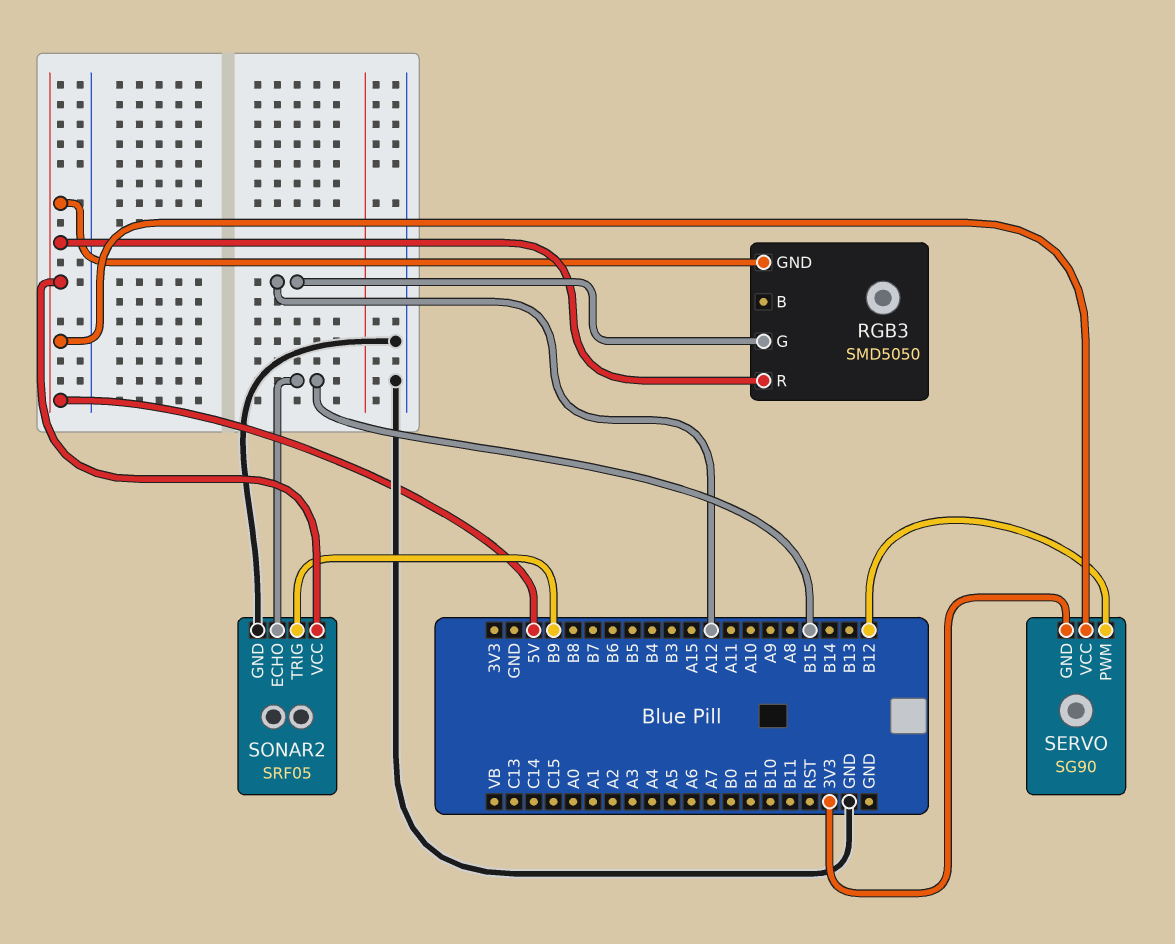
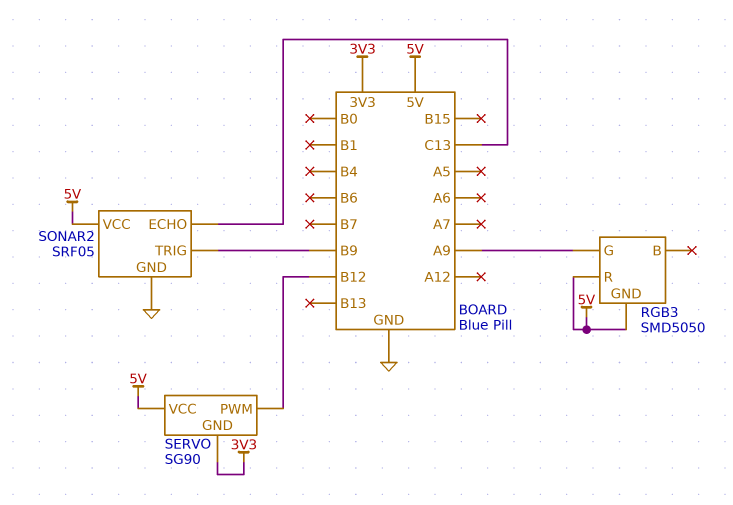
RGB3 pin G: A12 -> A9
SONAR2 pin ECHO: B15 -> C13

